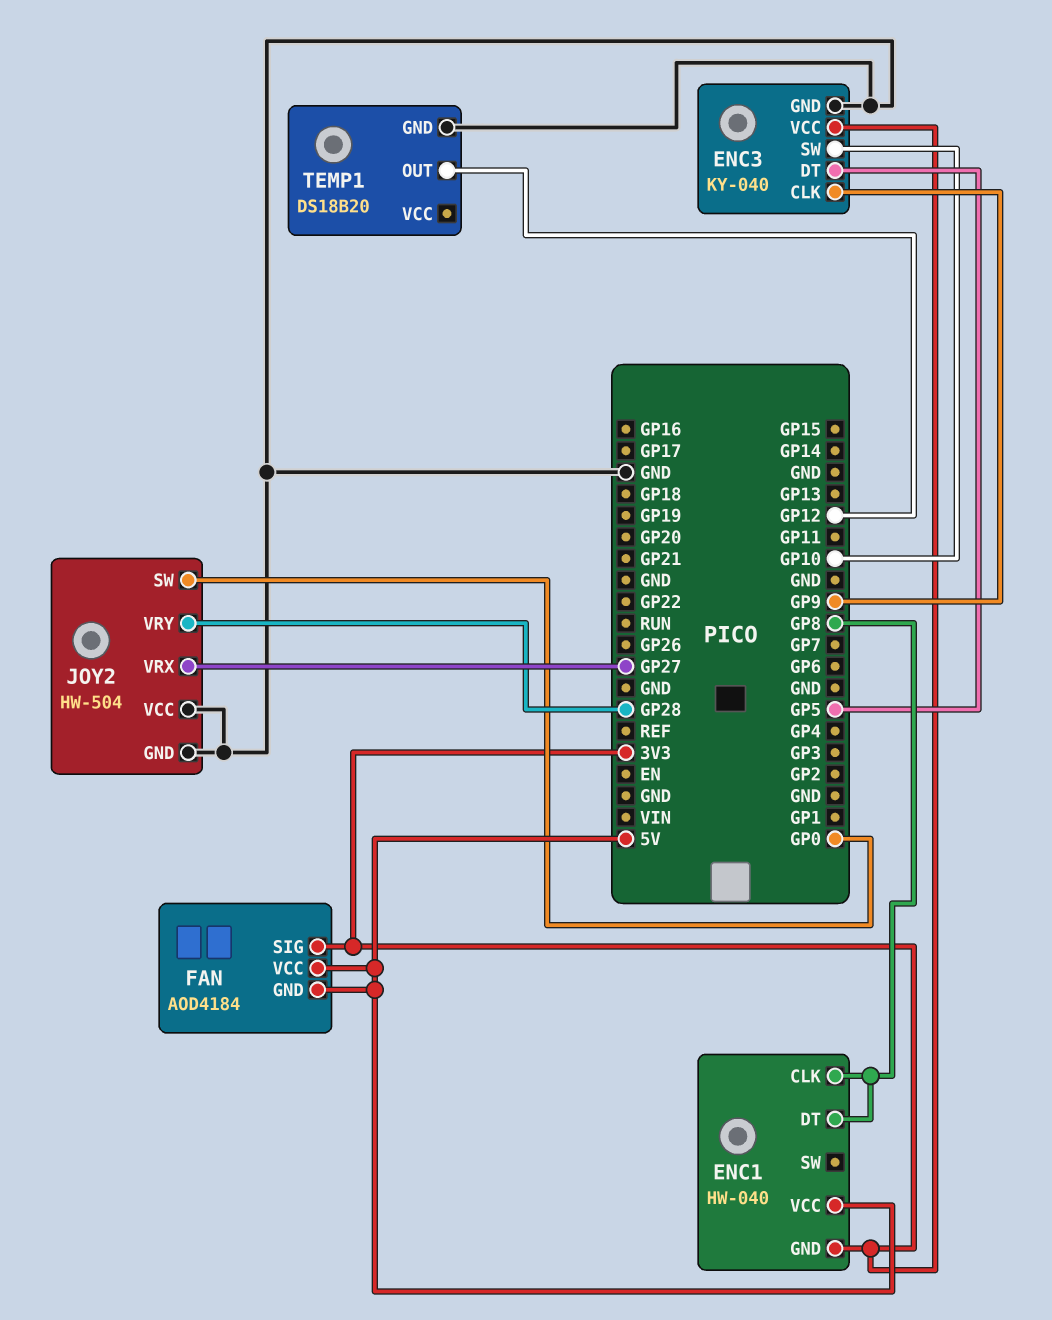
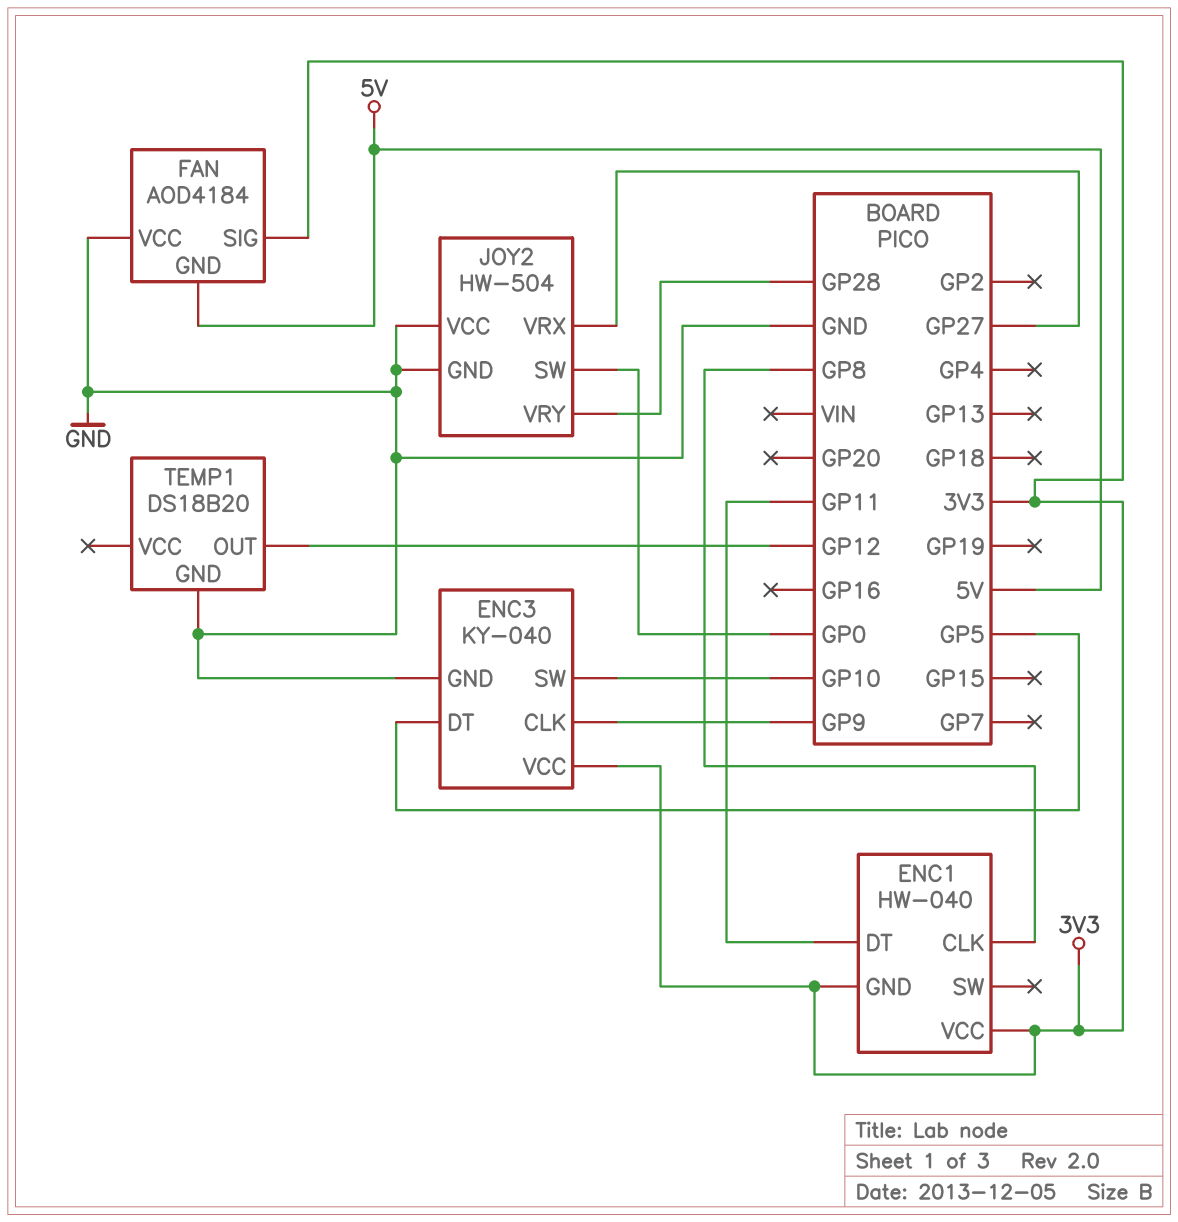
ENC1 pin DT: GP8 -> GP11
ENC1 pin VCC: 5V -> 3V3
FAN pin VCC: 5V -> GND

